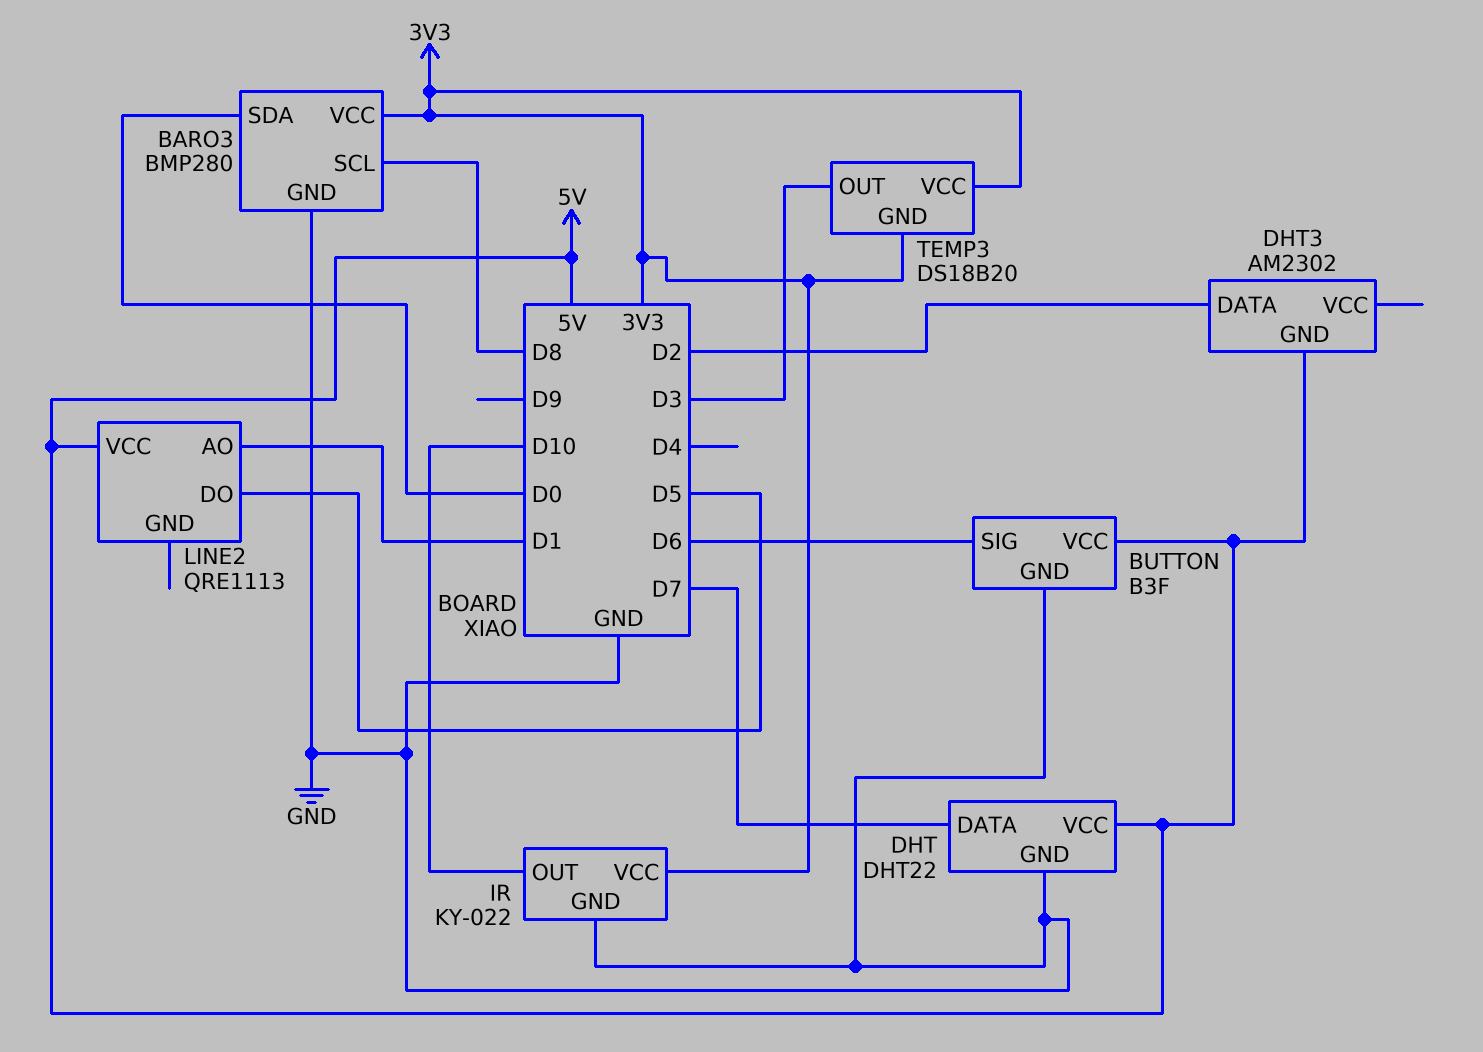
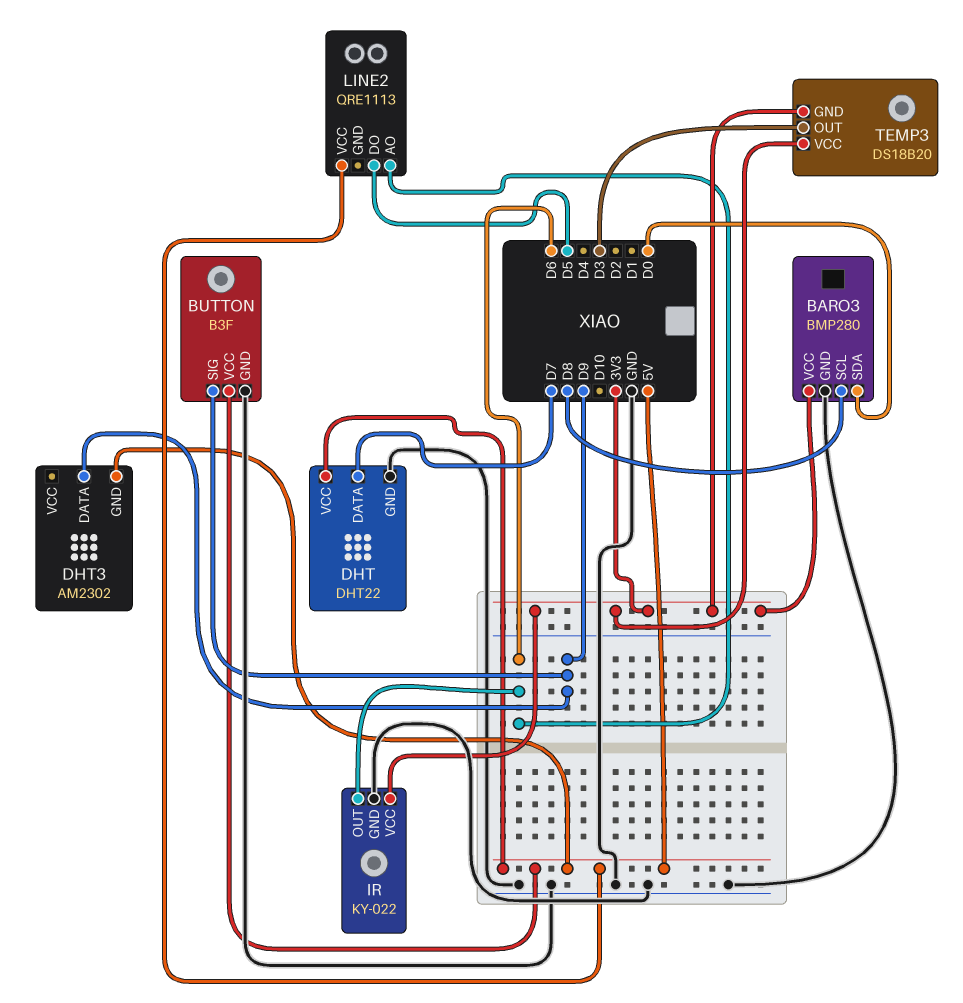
BUTTON pin SIG: D6 -> D9
DHT3 pin DATA: D2 -> D9
IR pin OUT: D10 -> D6
LINE2 pin AO: D1 -> D6

